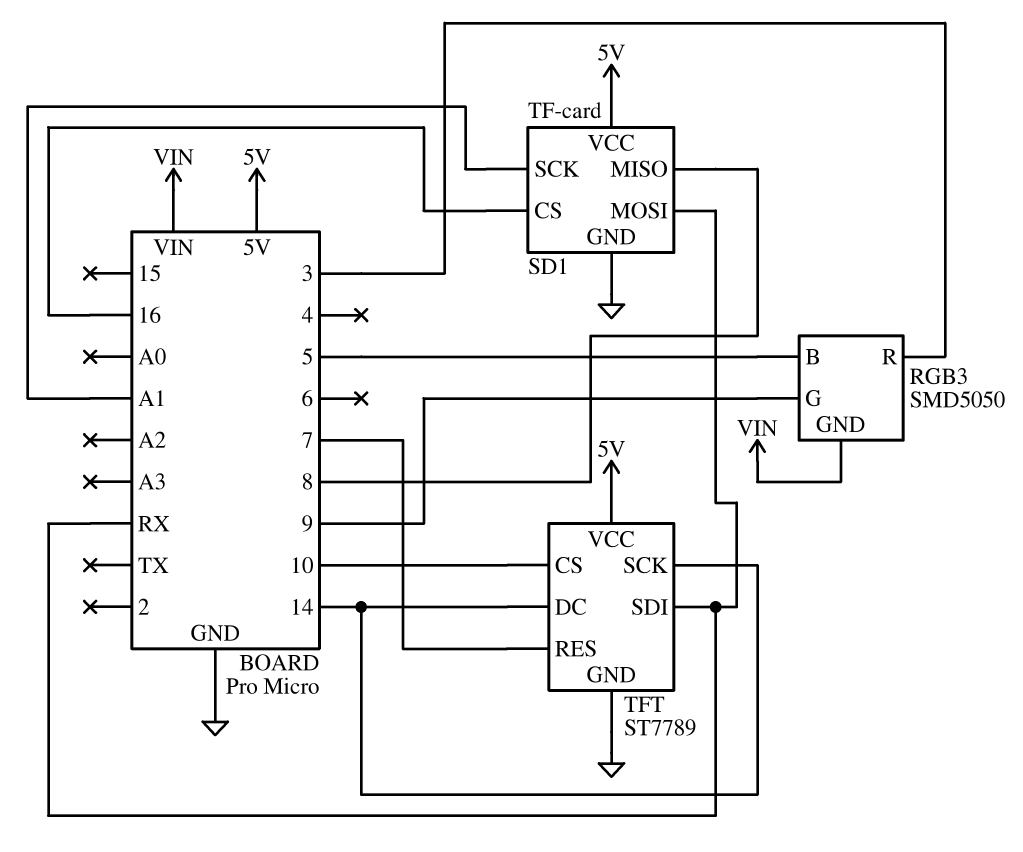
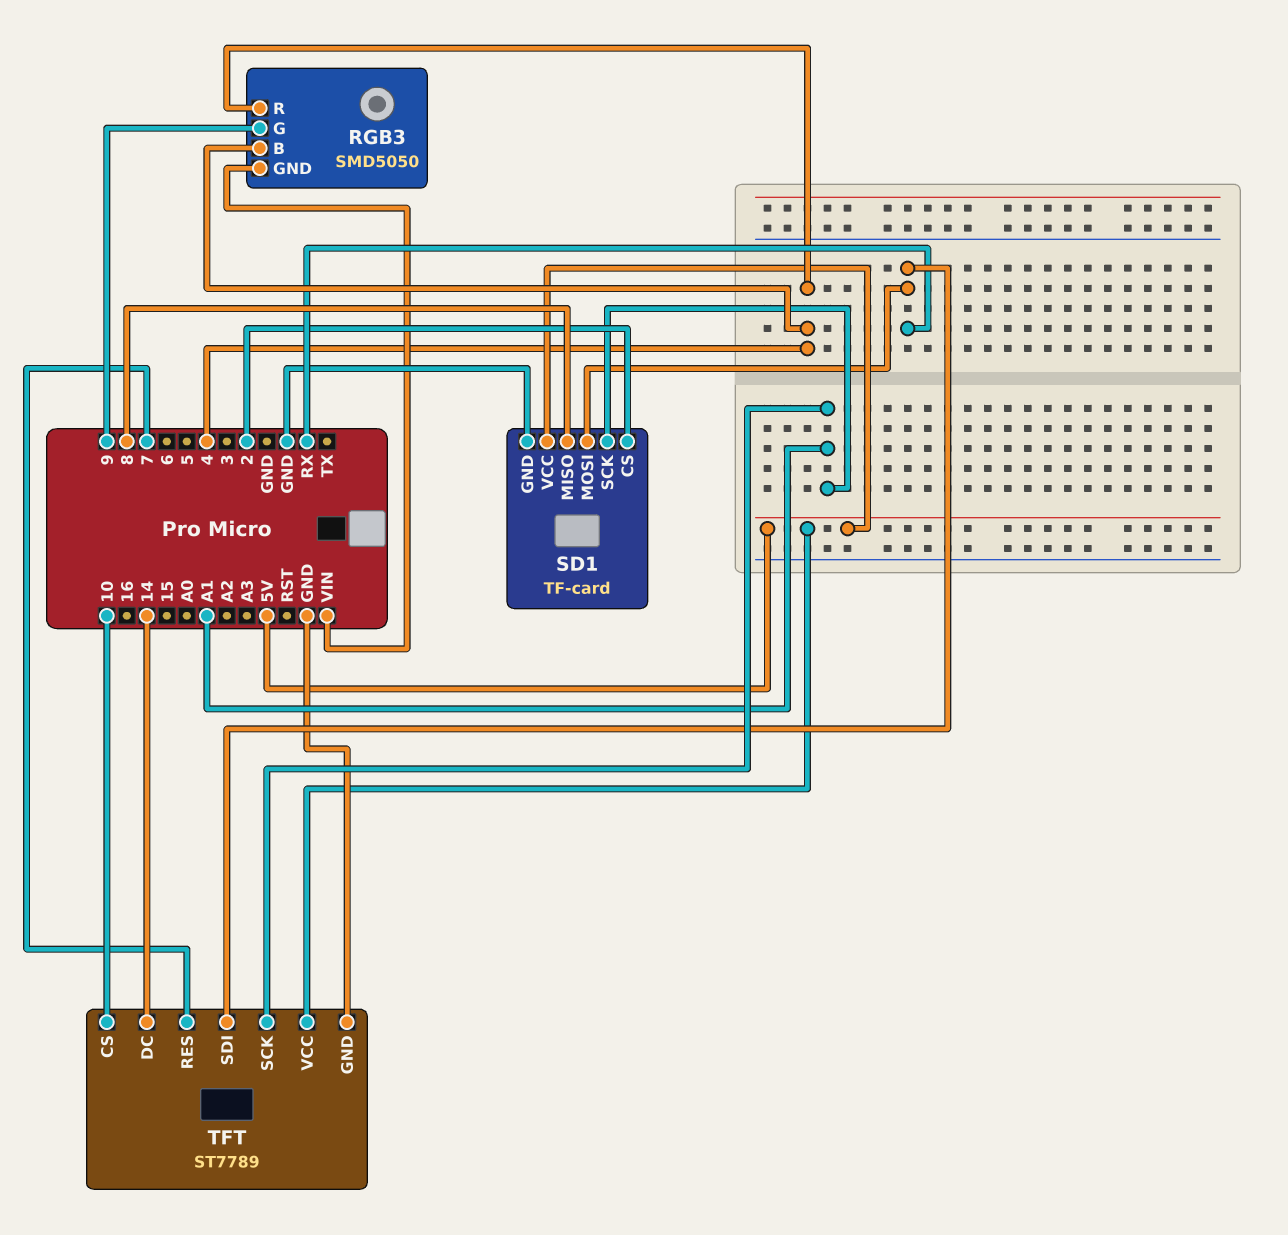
RGB3 pin B: 5 -> 4
RGB3 pin R: 3 -> 4
SD1 pin CS: 16 -> 2
TFT pin SCK: 14 -> A1

